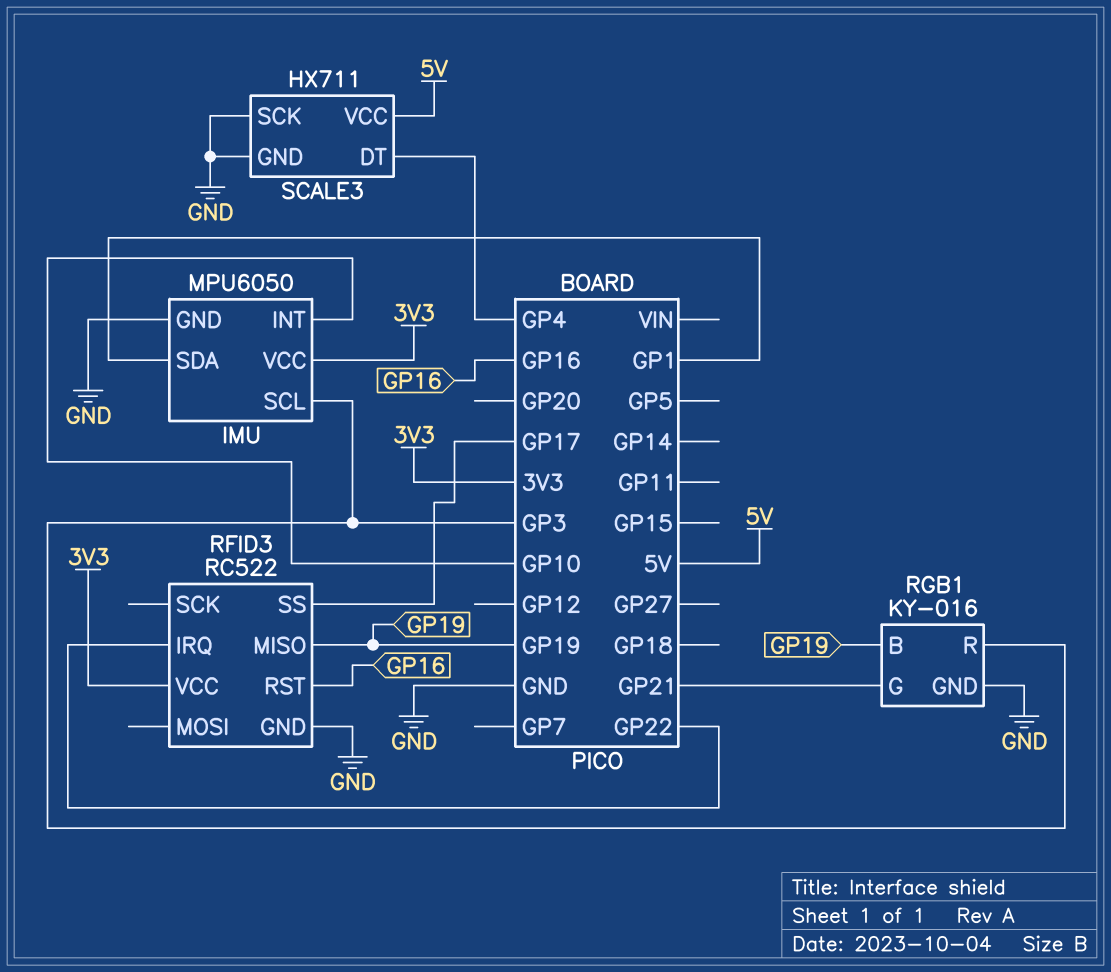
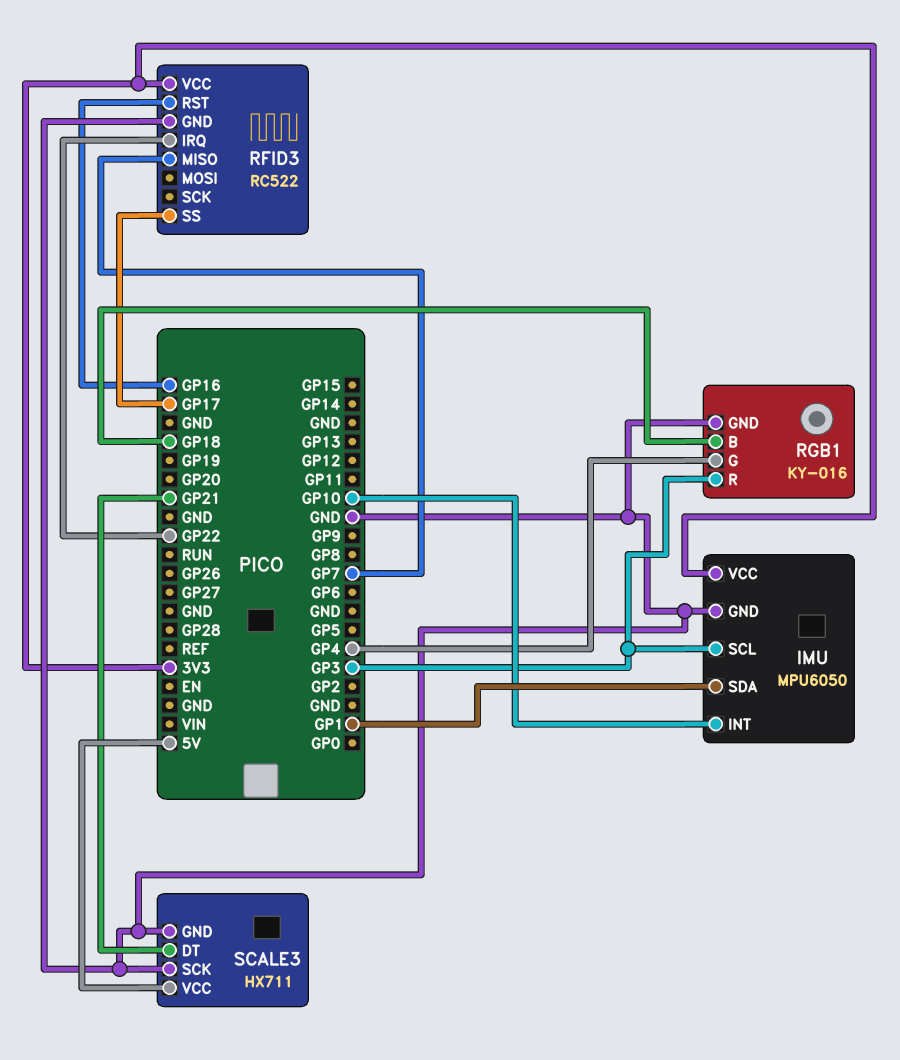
RFID3 pin MISO: GP19 -> GP7
RGB1 pin B: GP19 -> GP18
RGB1 pin G: GP21 -> GP4
SCALE3 pin DT: GP4 -> GP21

